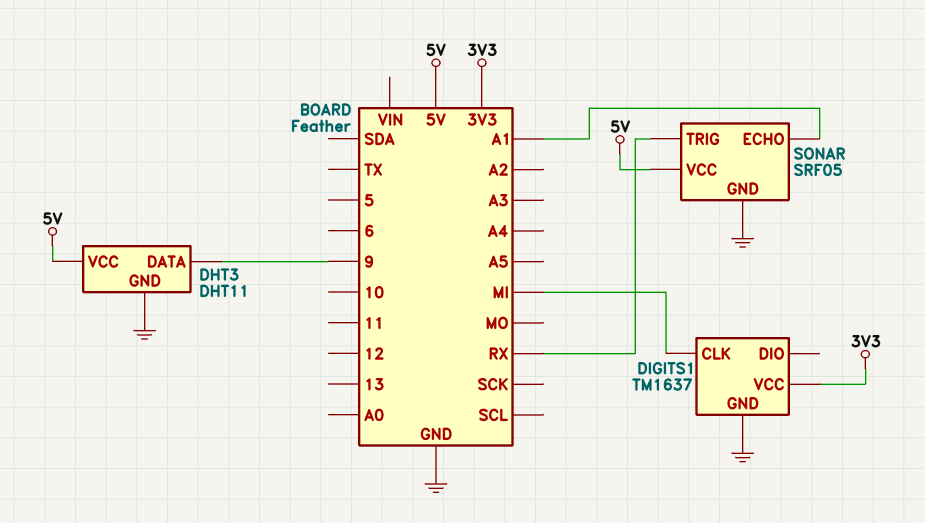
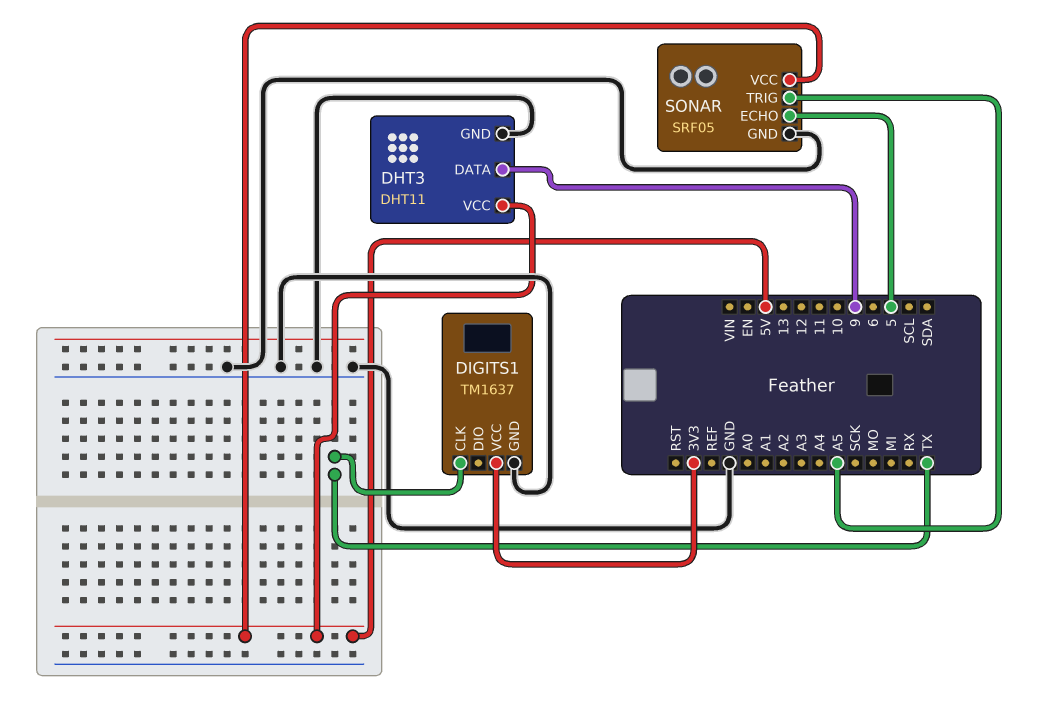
DIGITS1 pin CLK: MI -> TX
SONAR pin ECHO: A1 -> 5
SONAR pin TRIG: RX -> A5

